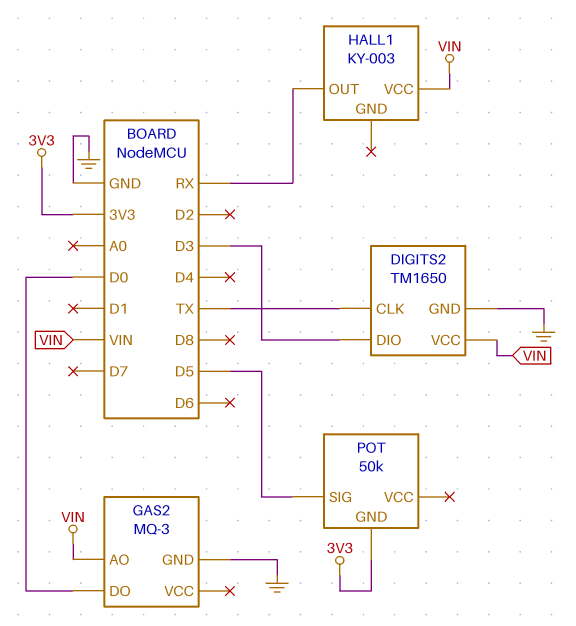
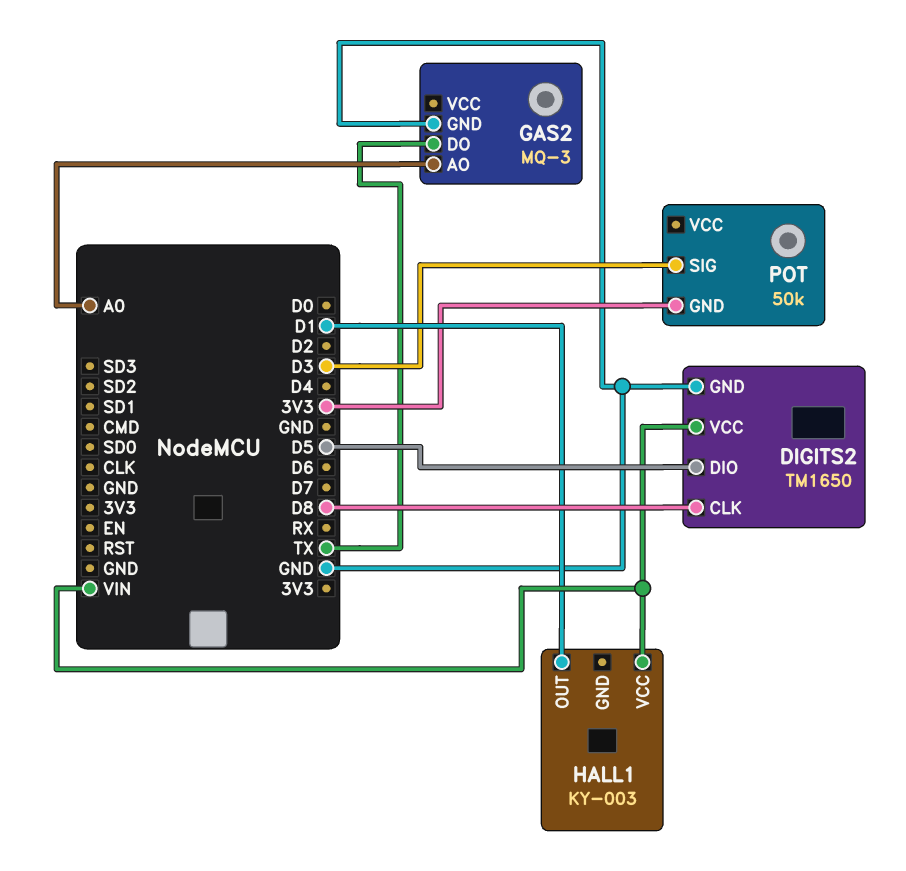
DIGITS2 pin CLK: TX -> D8
DIGITS2 pin DIO: D3 -> D5
GAS2 pin AO: VIN -> A0
GAS2 pin DO: D0 -> TX
HALL1 pin OUT: RX -> D1
POT pin SIG: D5 -> D3

